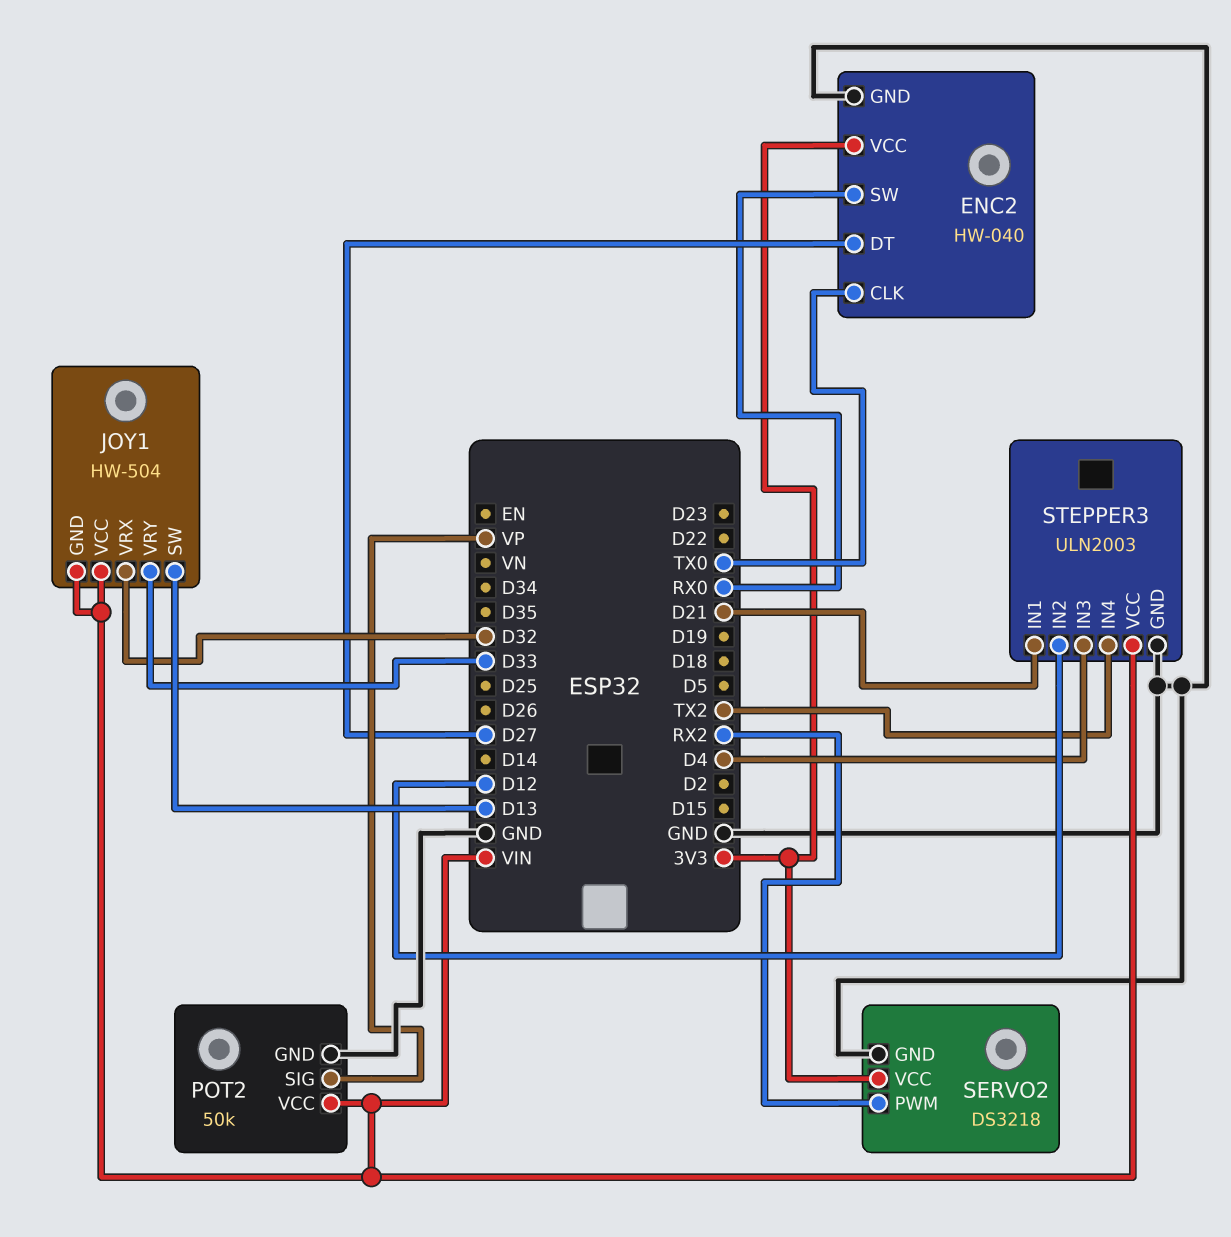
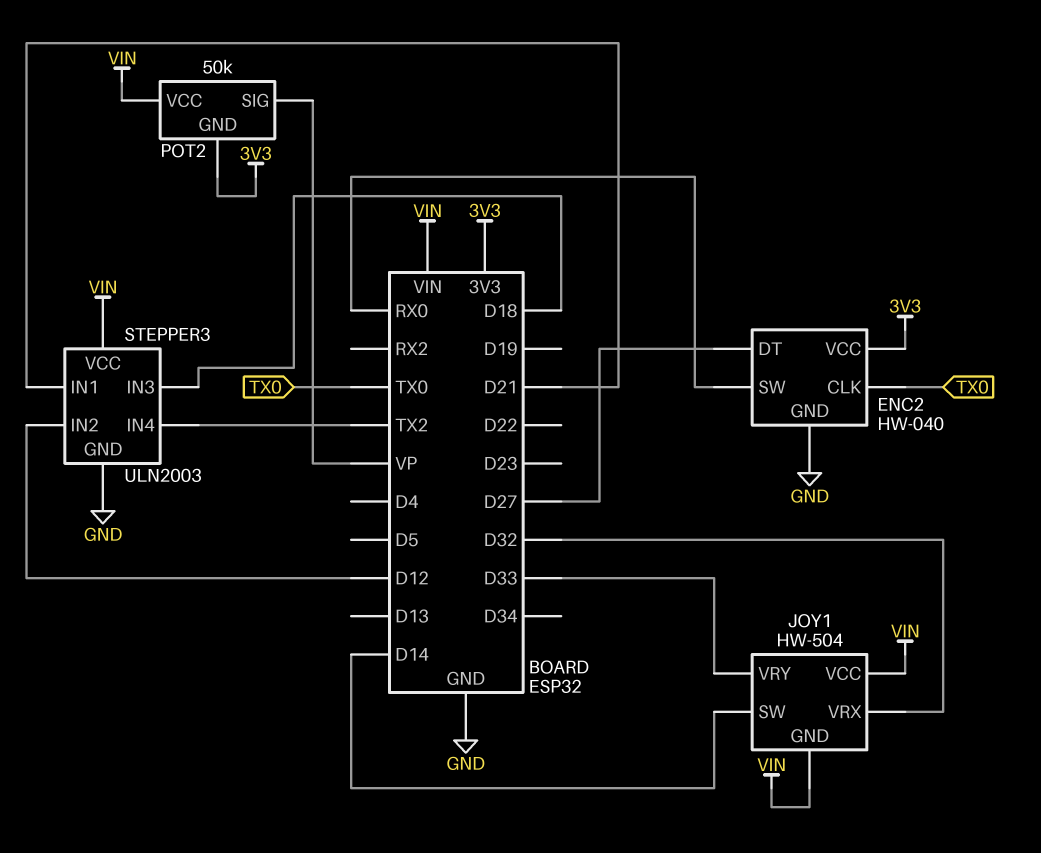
JOY1 pin SW: D13 -> D14
POT2 pin GND: GND -> 3V3
SERVO2: DS3218 -> none
SERVO2 pin GND: GND -> none
SERVO2 pin PWM: RX2 -> none
SERVO2 pin VCC: 3V3 -> none
STEPPER3 pin IN3: D4 -> D18

